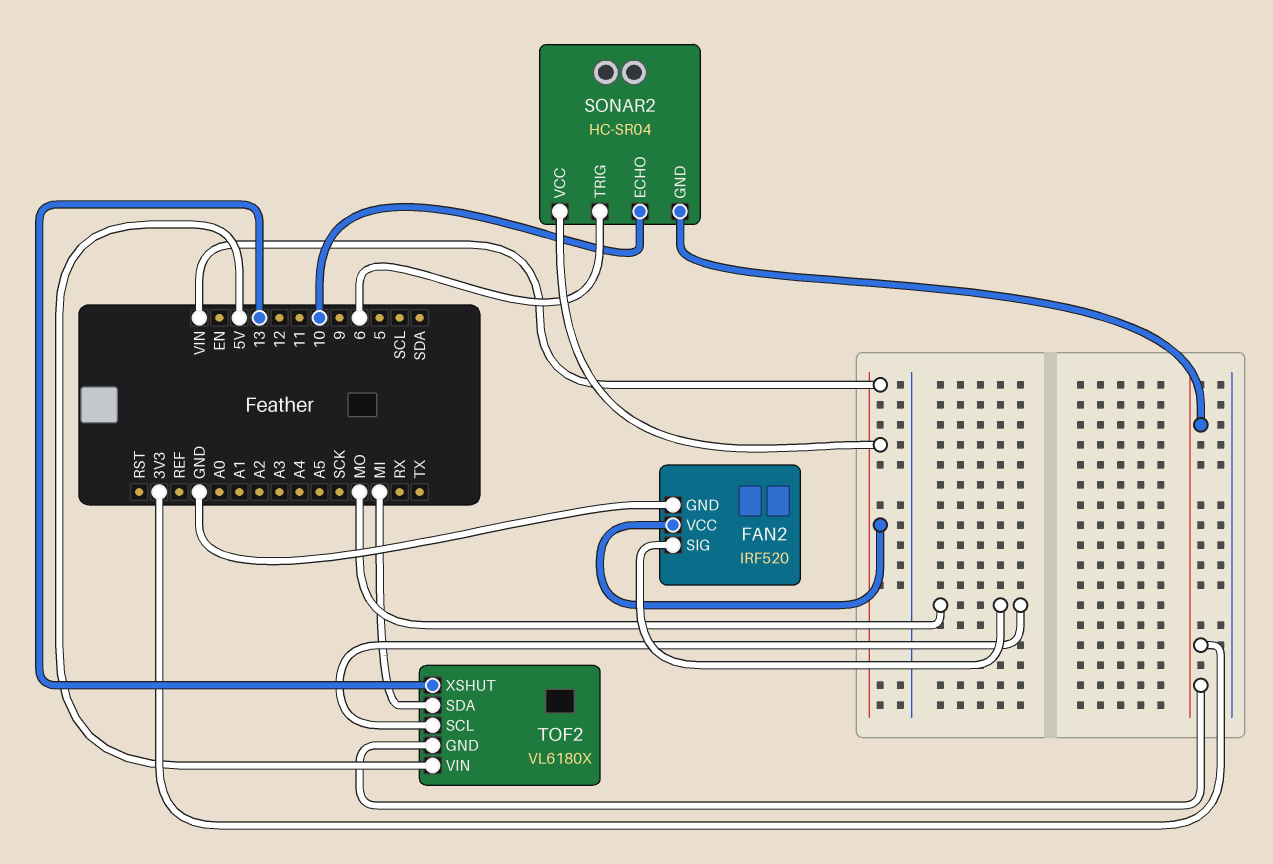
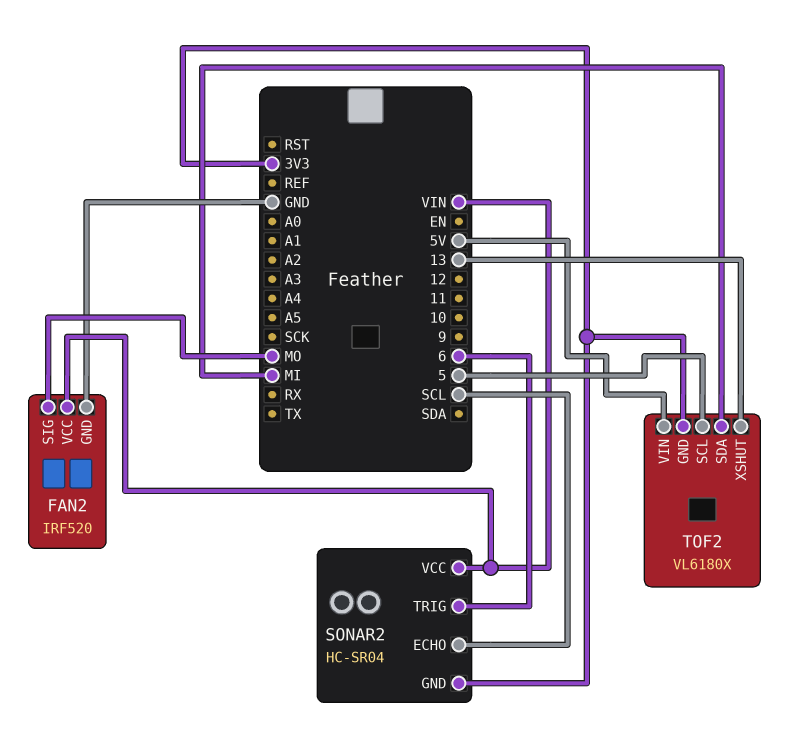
SONAR2 pin ECHO: 10 -> SCL
TOF2 pin SCL: MO -> 5

